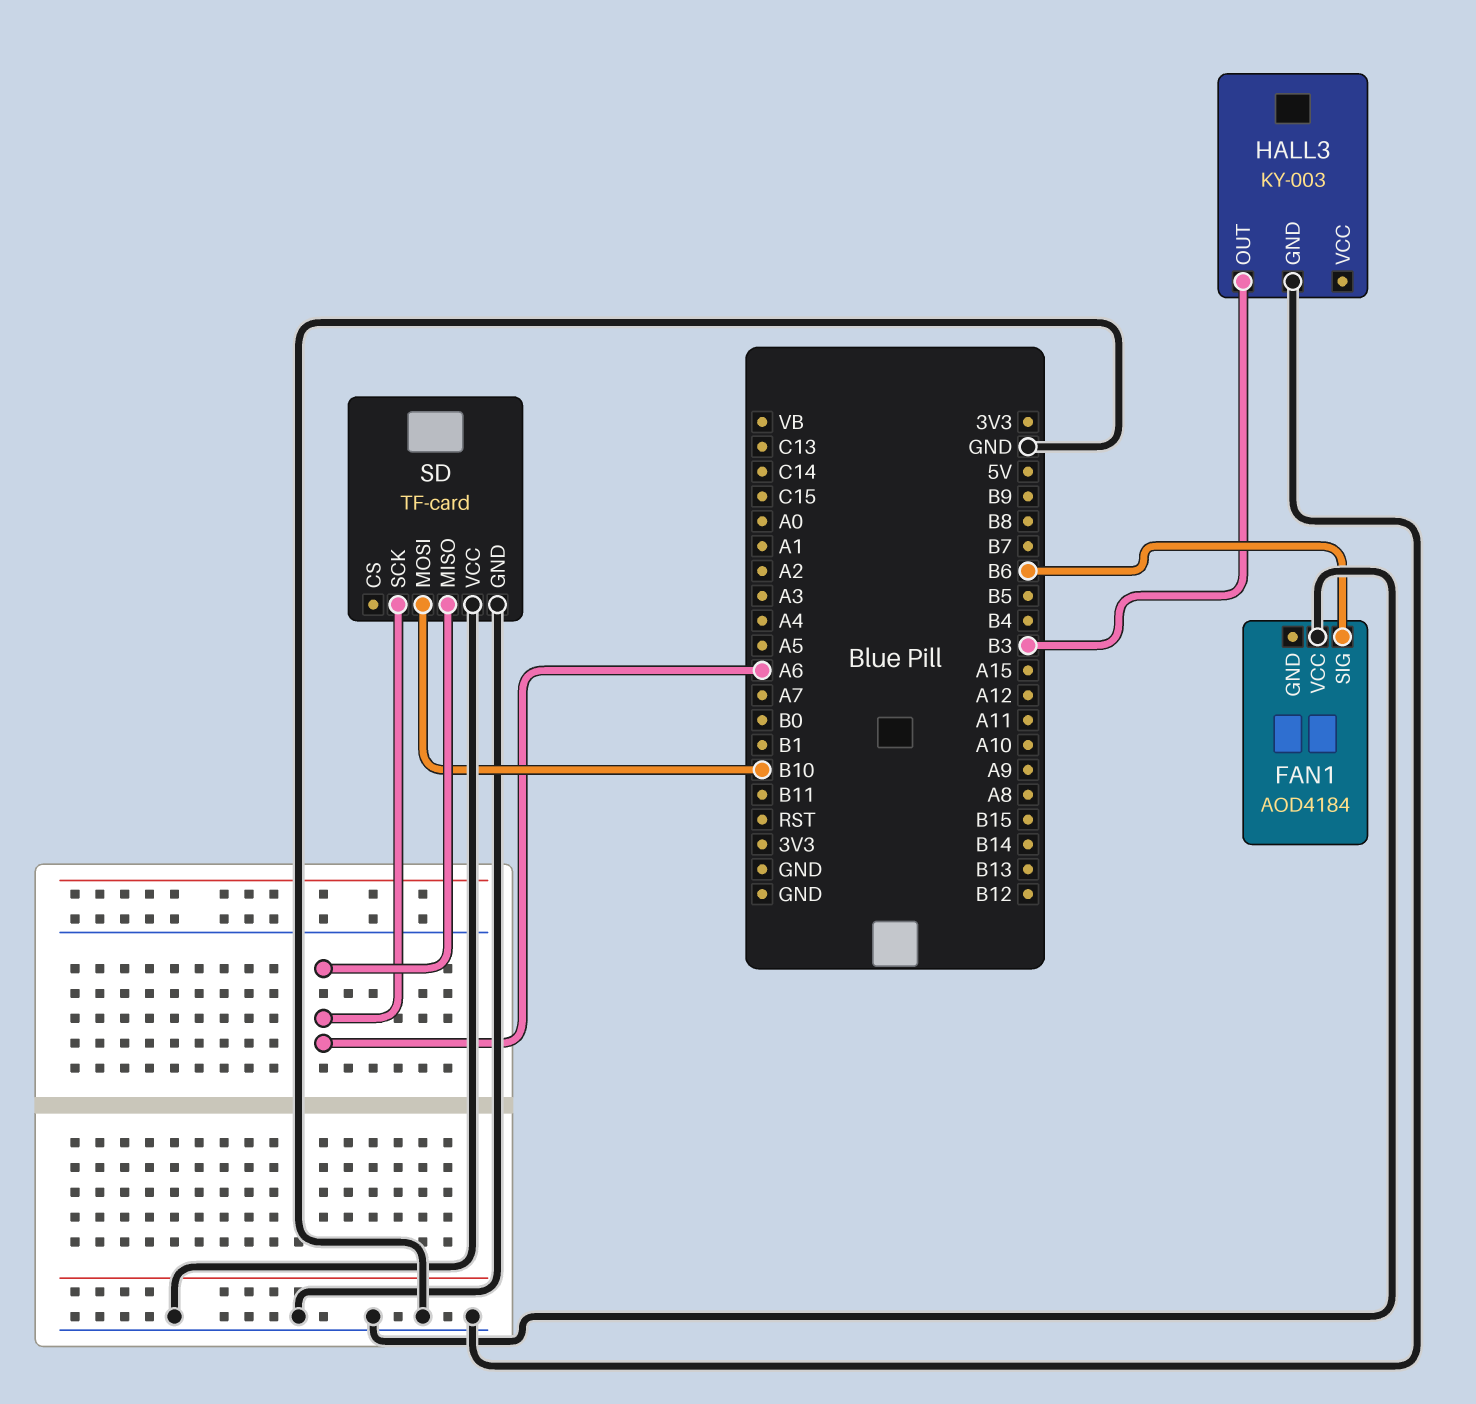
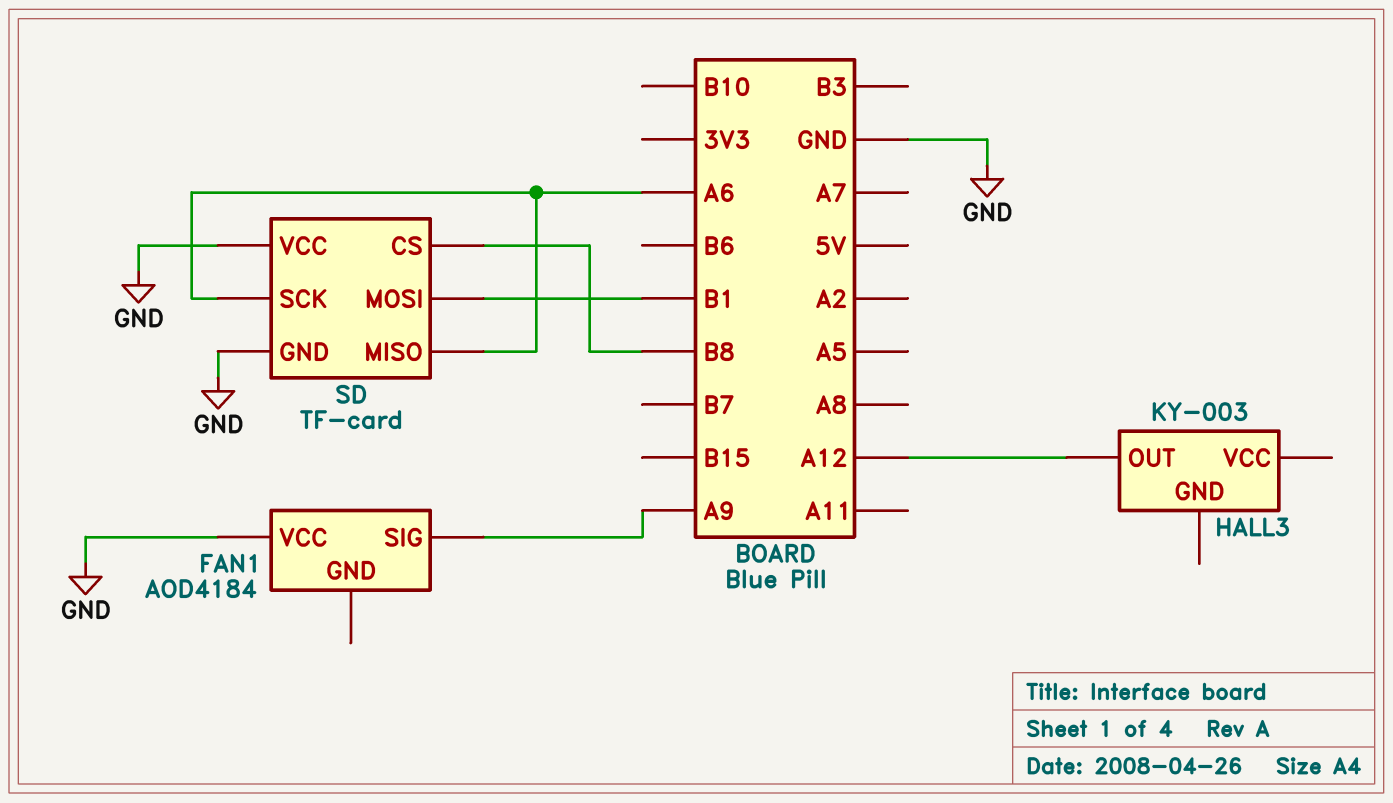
FAN1 pin SIG: B6 -> A9
HALL3 pin GND: GND -> none
HALL3 pin OUT: B3 -> A12
SD pin CS: none -> B8
SD pin MOSI: B10 -> B1

